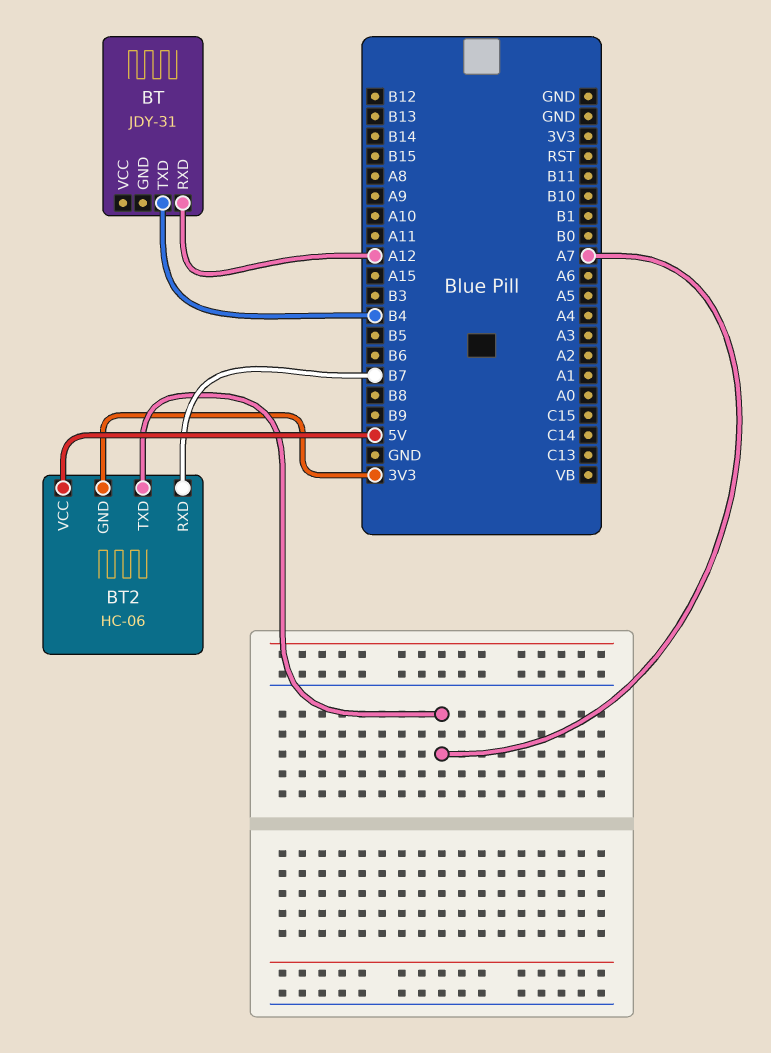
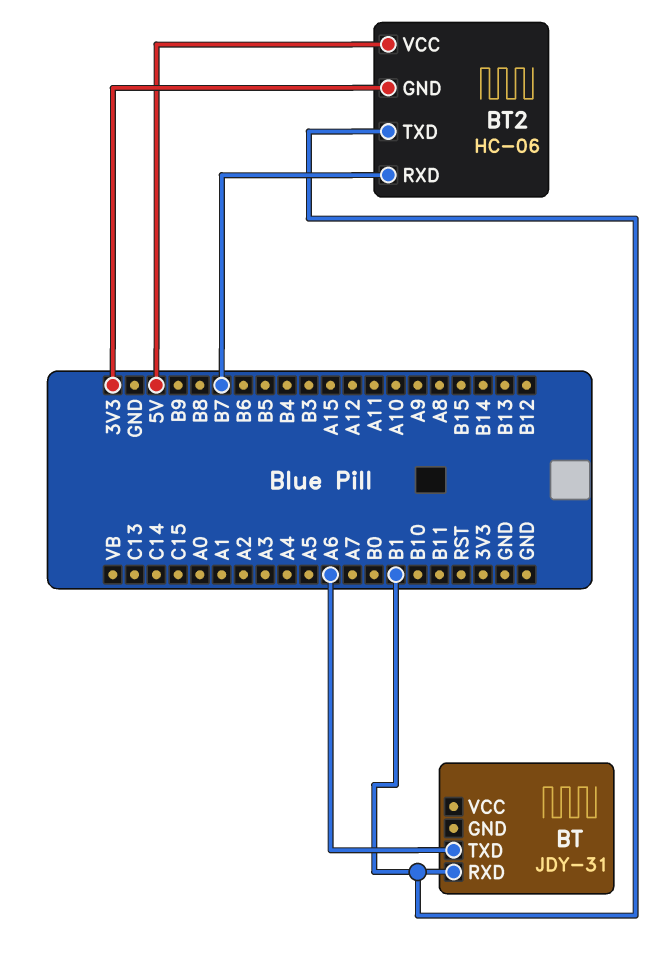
BT pin RXD: A12 -> B1
BT pin TXD: B4 -> A6
BT2 pin TXD: A7 -> B1

